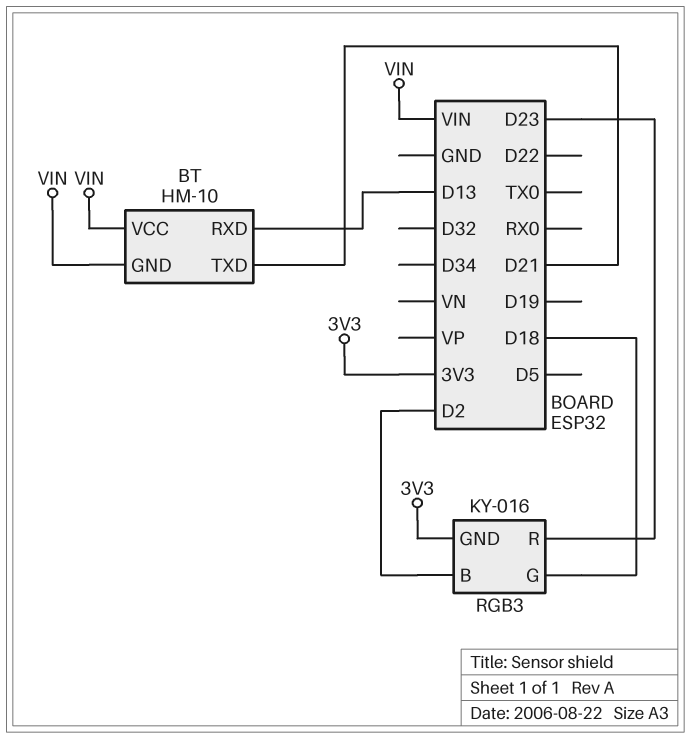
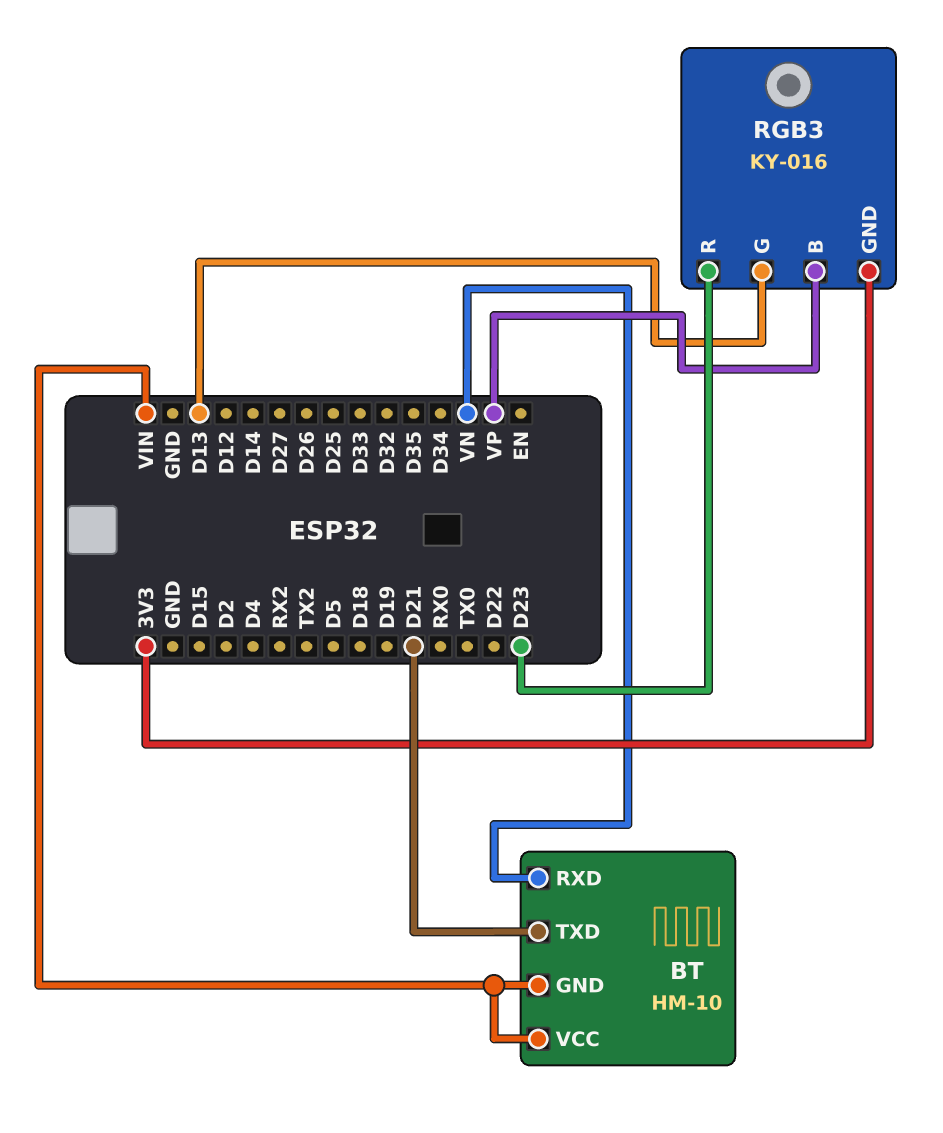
BT pin RXD: D13 -> VN
RGB3 pin B: D2 -> VP
RGB3 pin G: D18 -> D13

